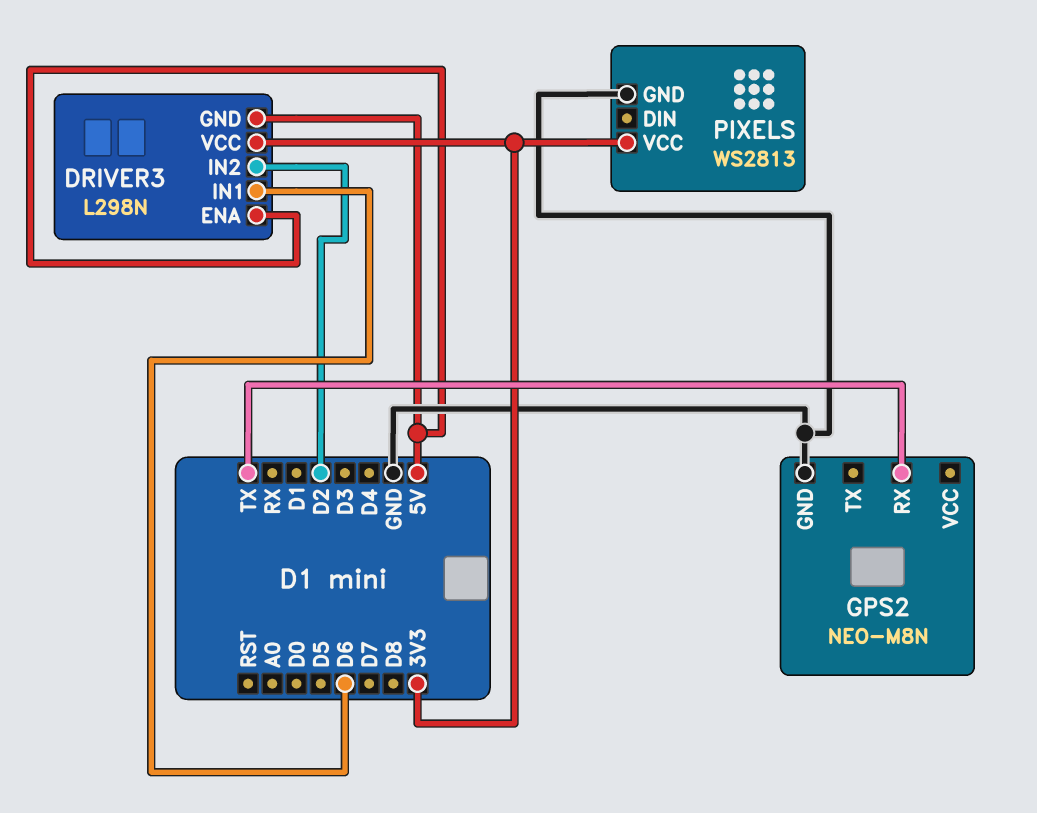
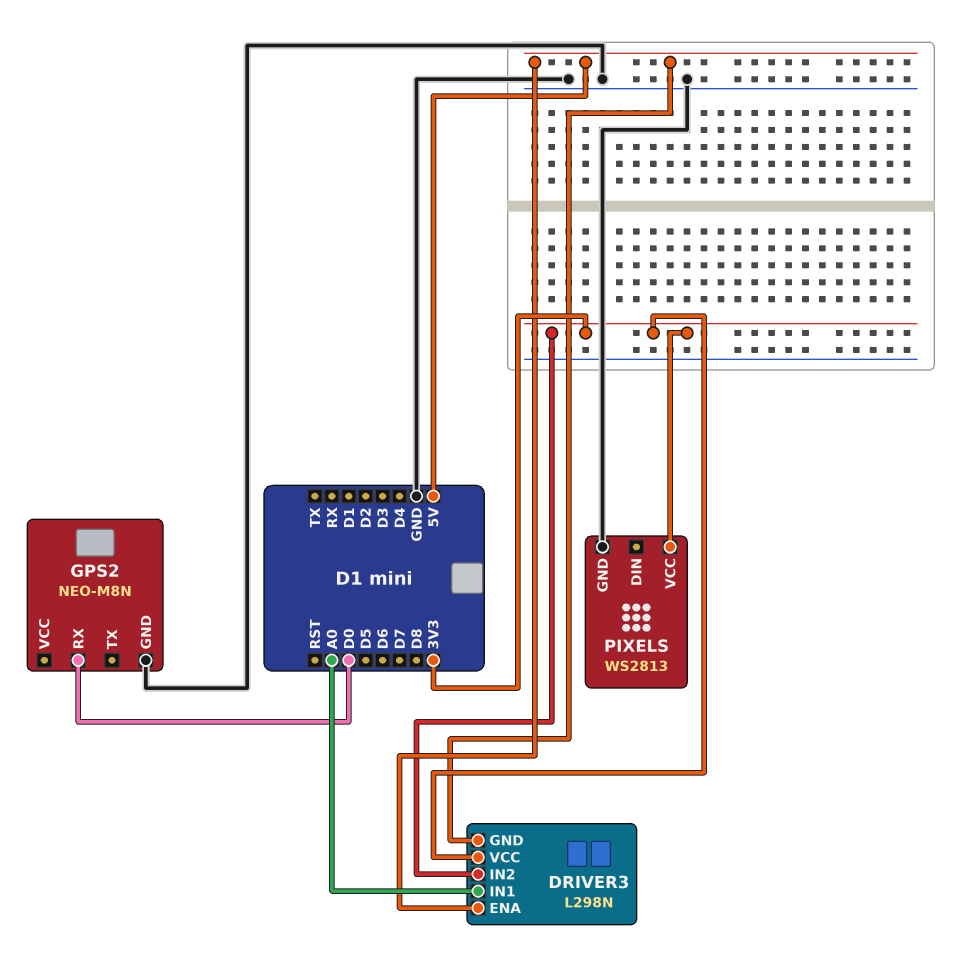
DRIVER3 pin IN1: D6 -> A0
DRIVER3 pin IN2: D2 -> 3V3
GPS2 pin RX: TX -> D0

